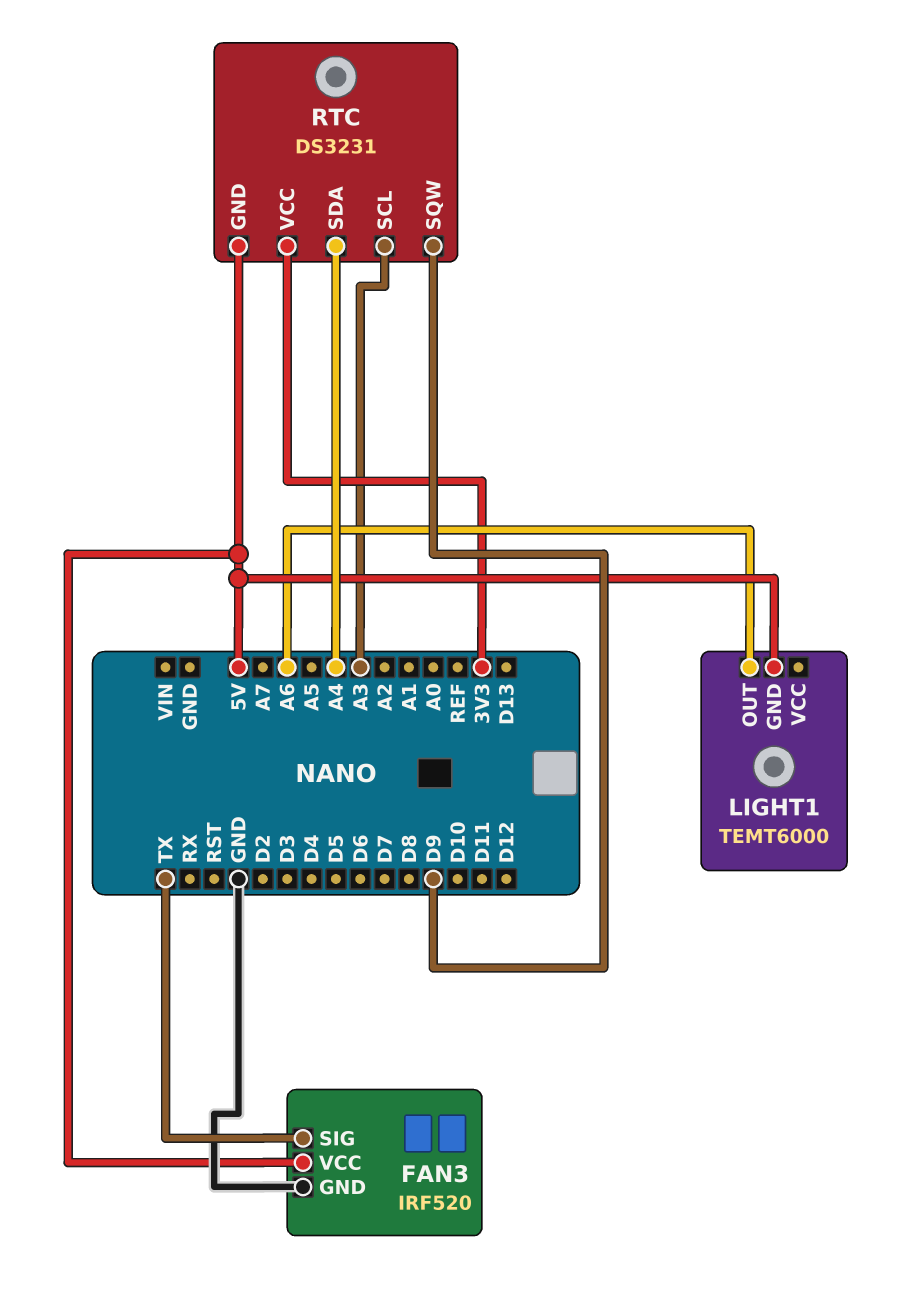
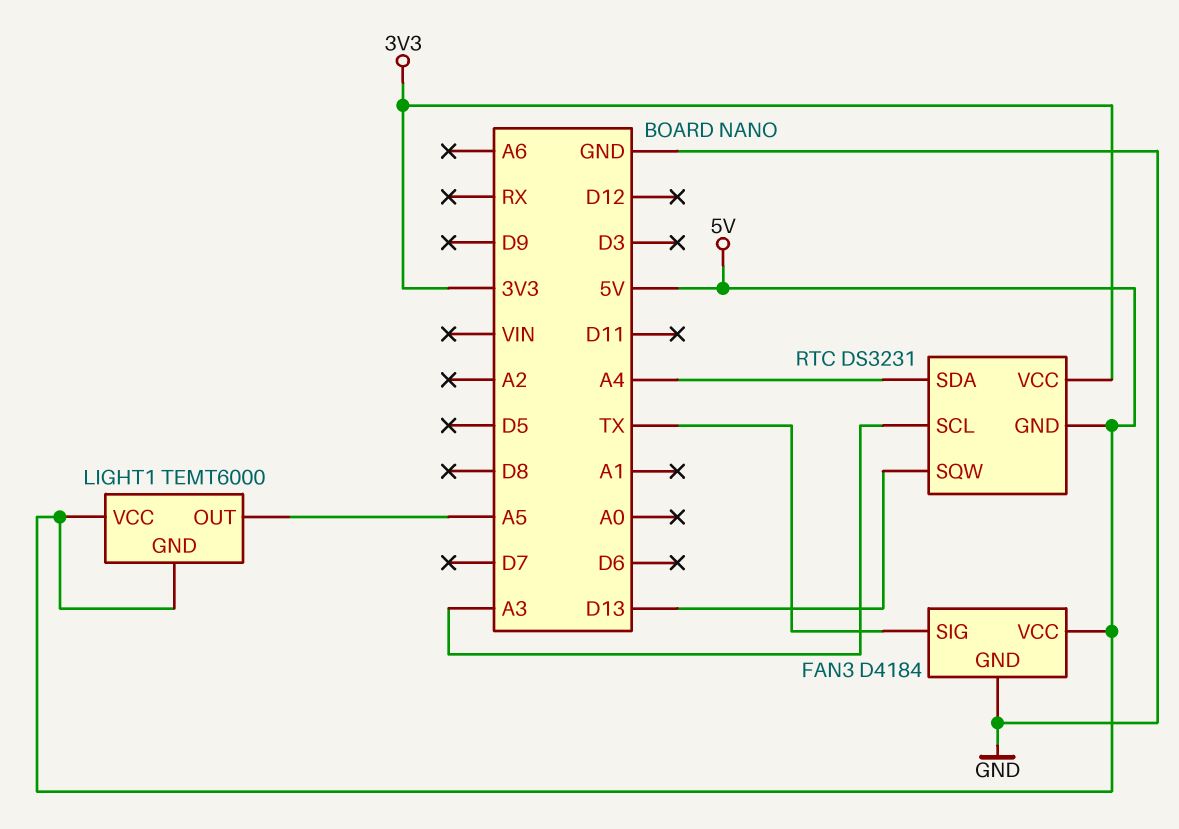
FAN3: IRF520 -> D4184
LIGHT1 pin OUT: A6 -> A5
LIGHT1 pin VCC: none -> 5V
RTC pin SQW: D9 -> D13

